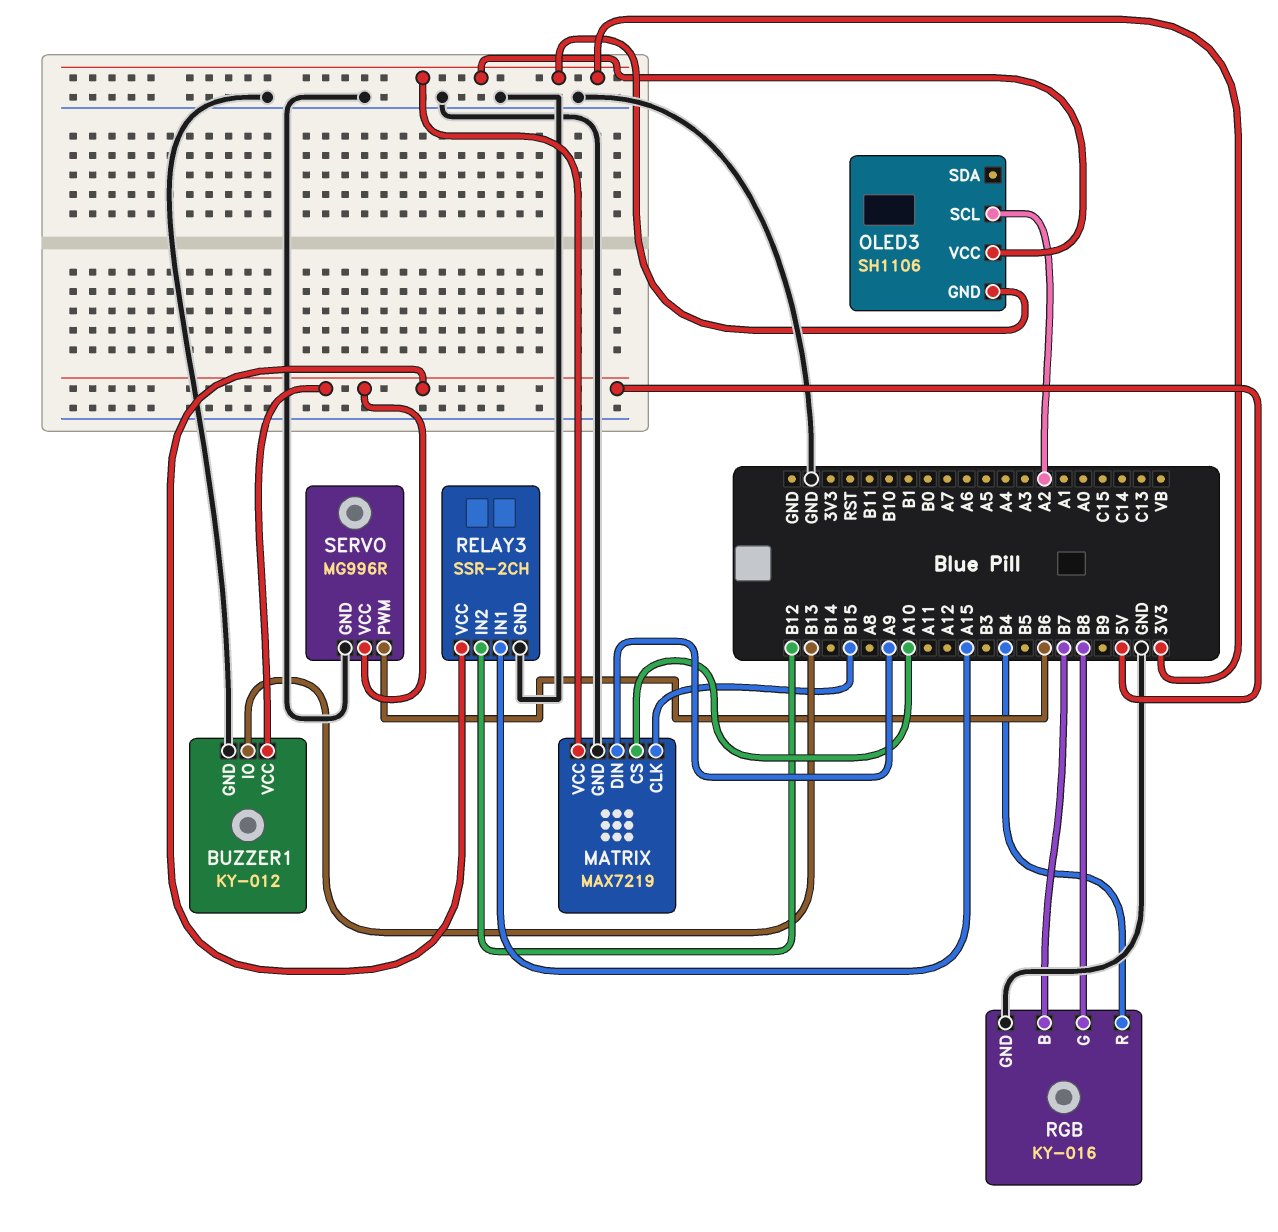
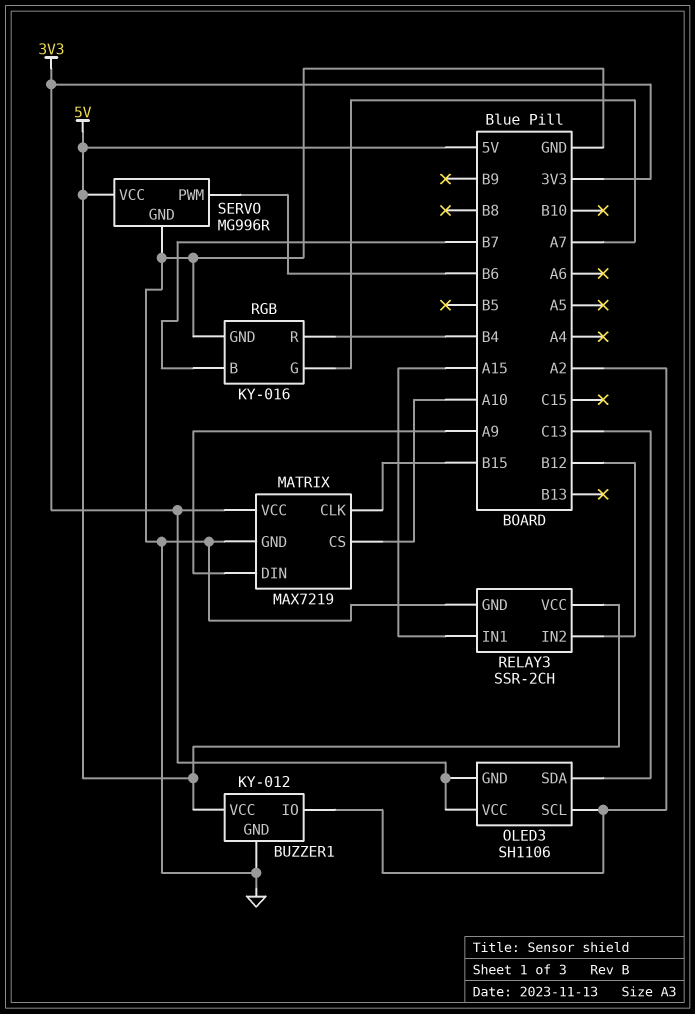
BUZZER1 pin IO: B13 -> A2
OLED3 pin SDA: none -> C13
RGB pin G: B8 -> A7

